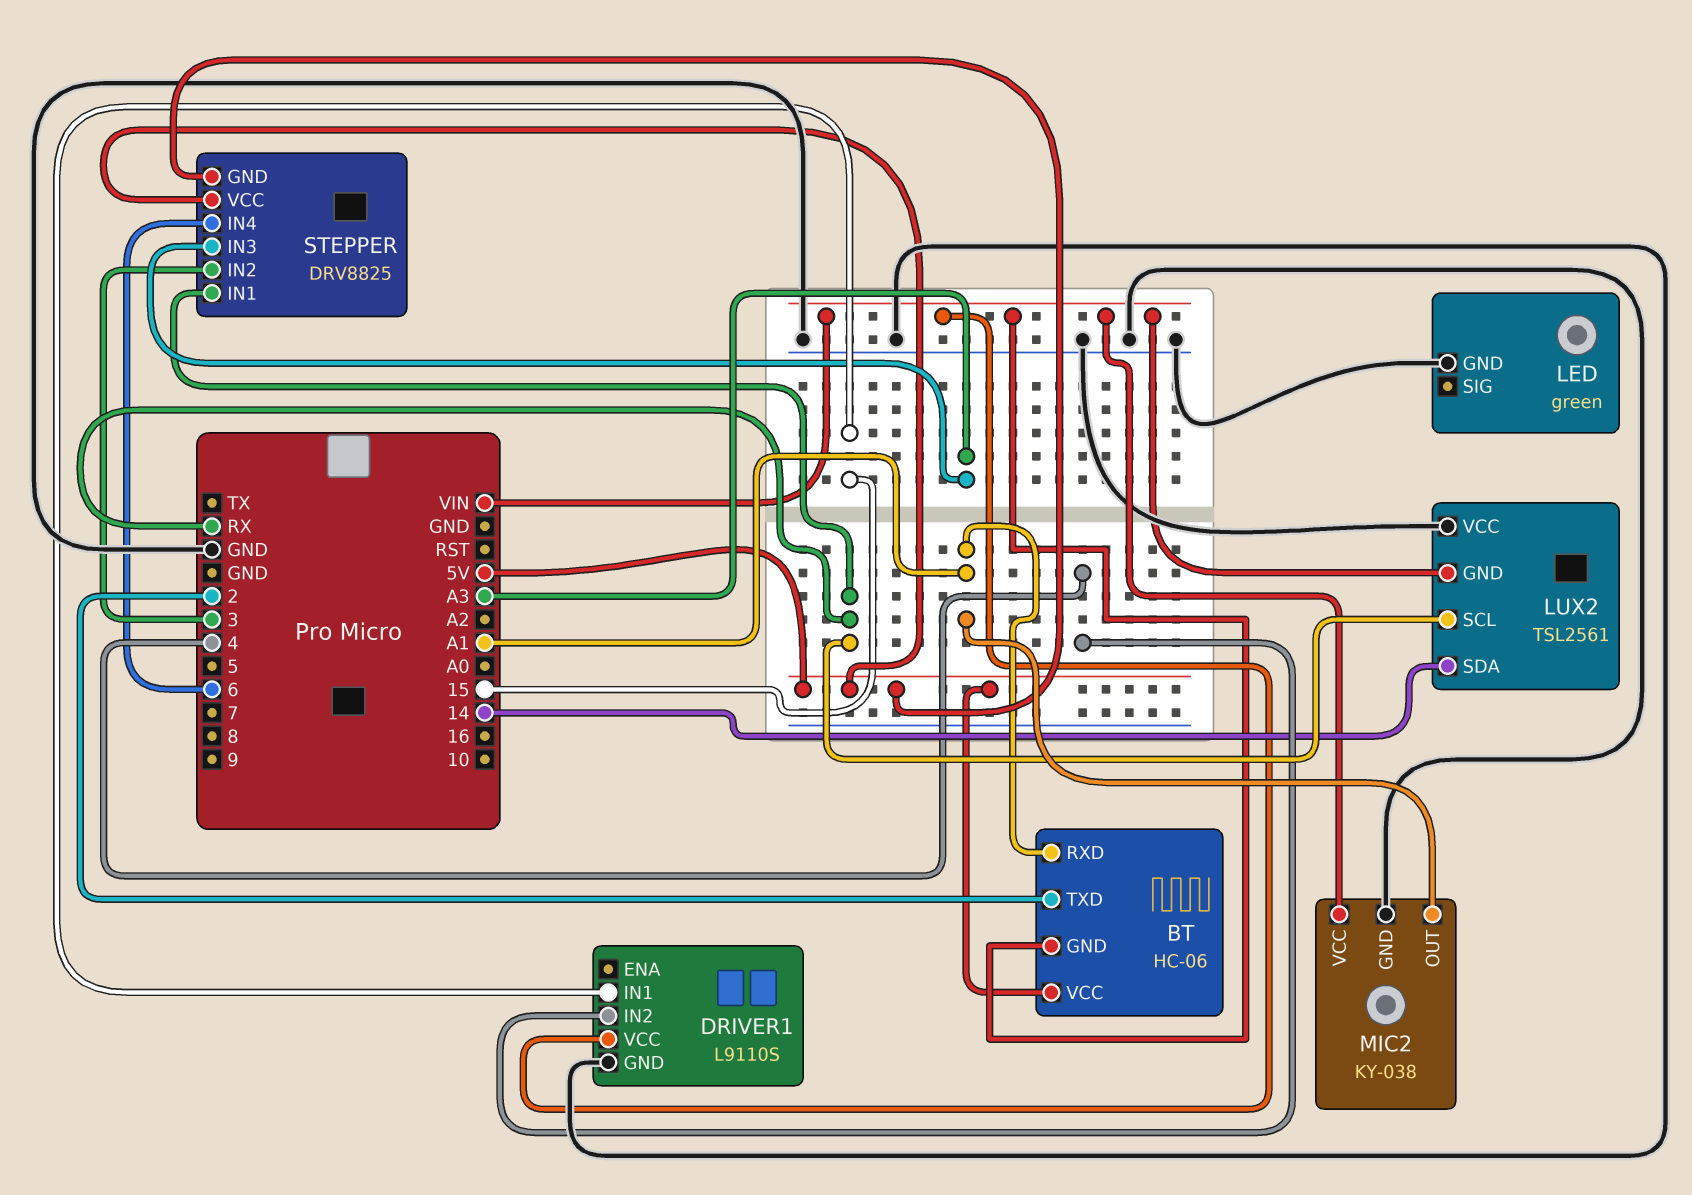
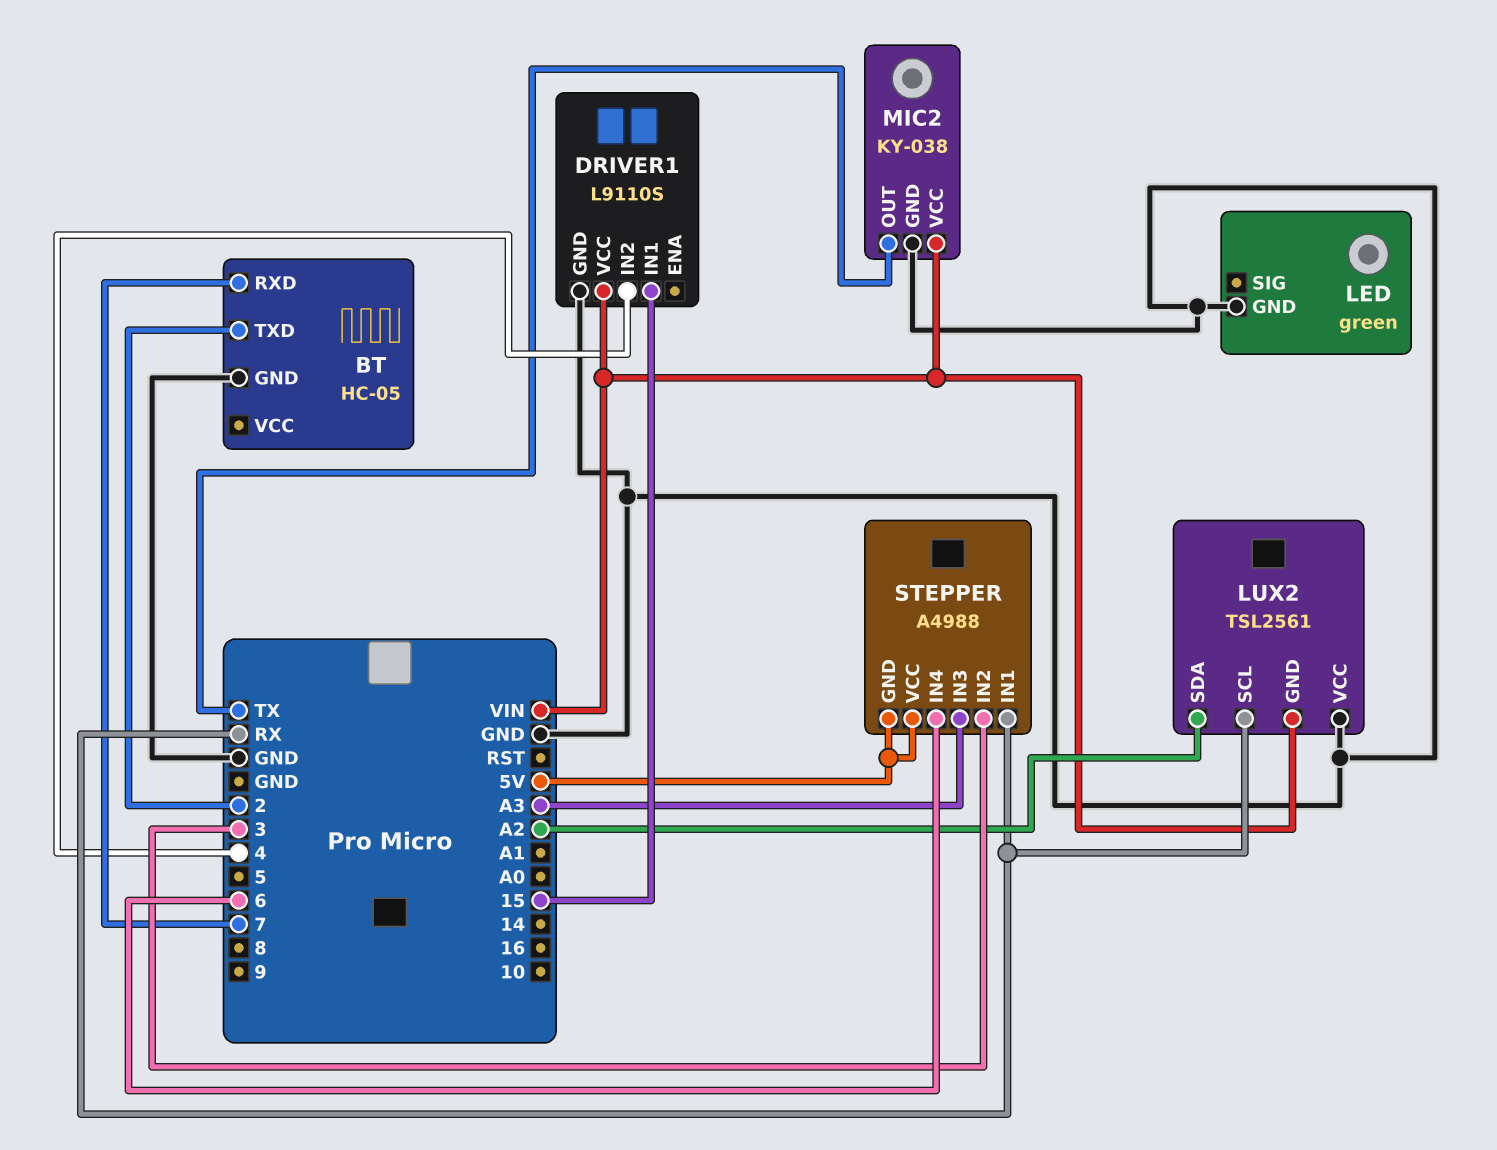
BT: HC-06 -> HC-05
BT pin GND: VIN -> GND
BT pin RXD: A1 -> 7
BT pin VCC: 5V -> none
LUX2 pin SDA: 14 -> A2
MIC2 pin OUT: A1 -> TX
STEPPER: DRV8825 -> A4988

